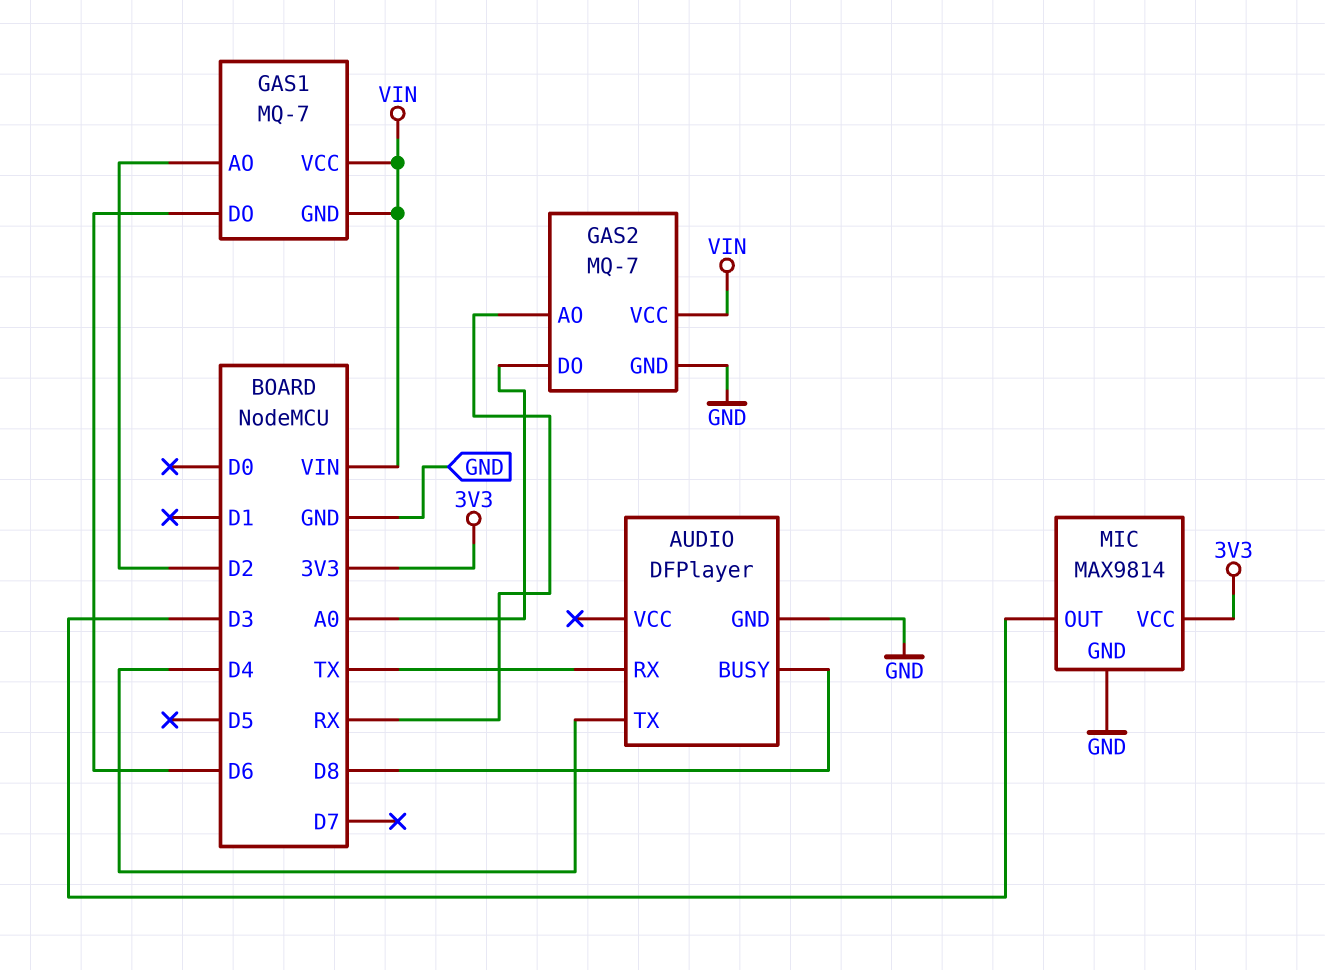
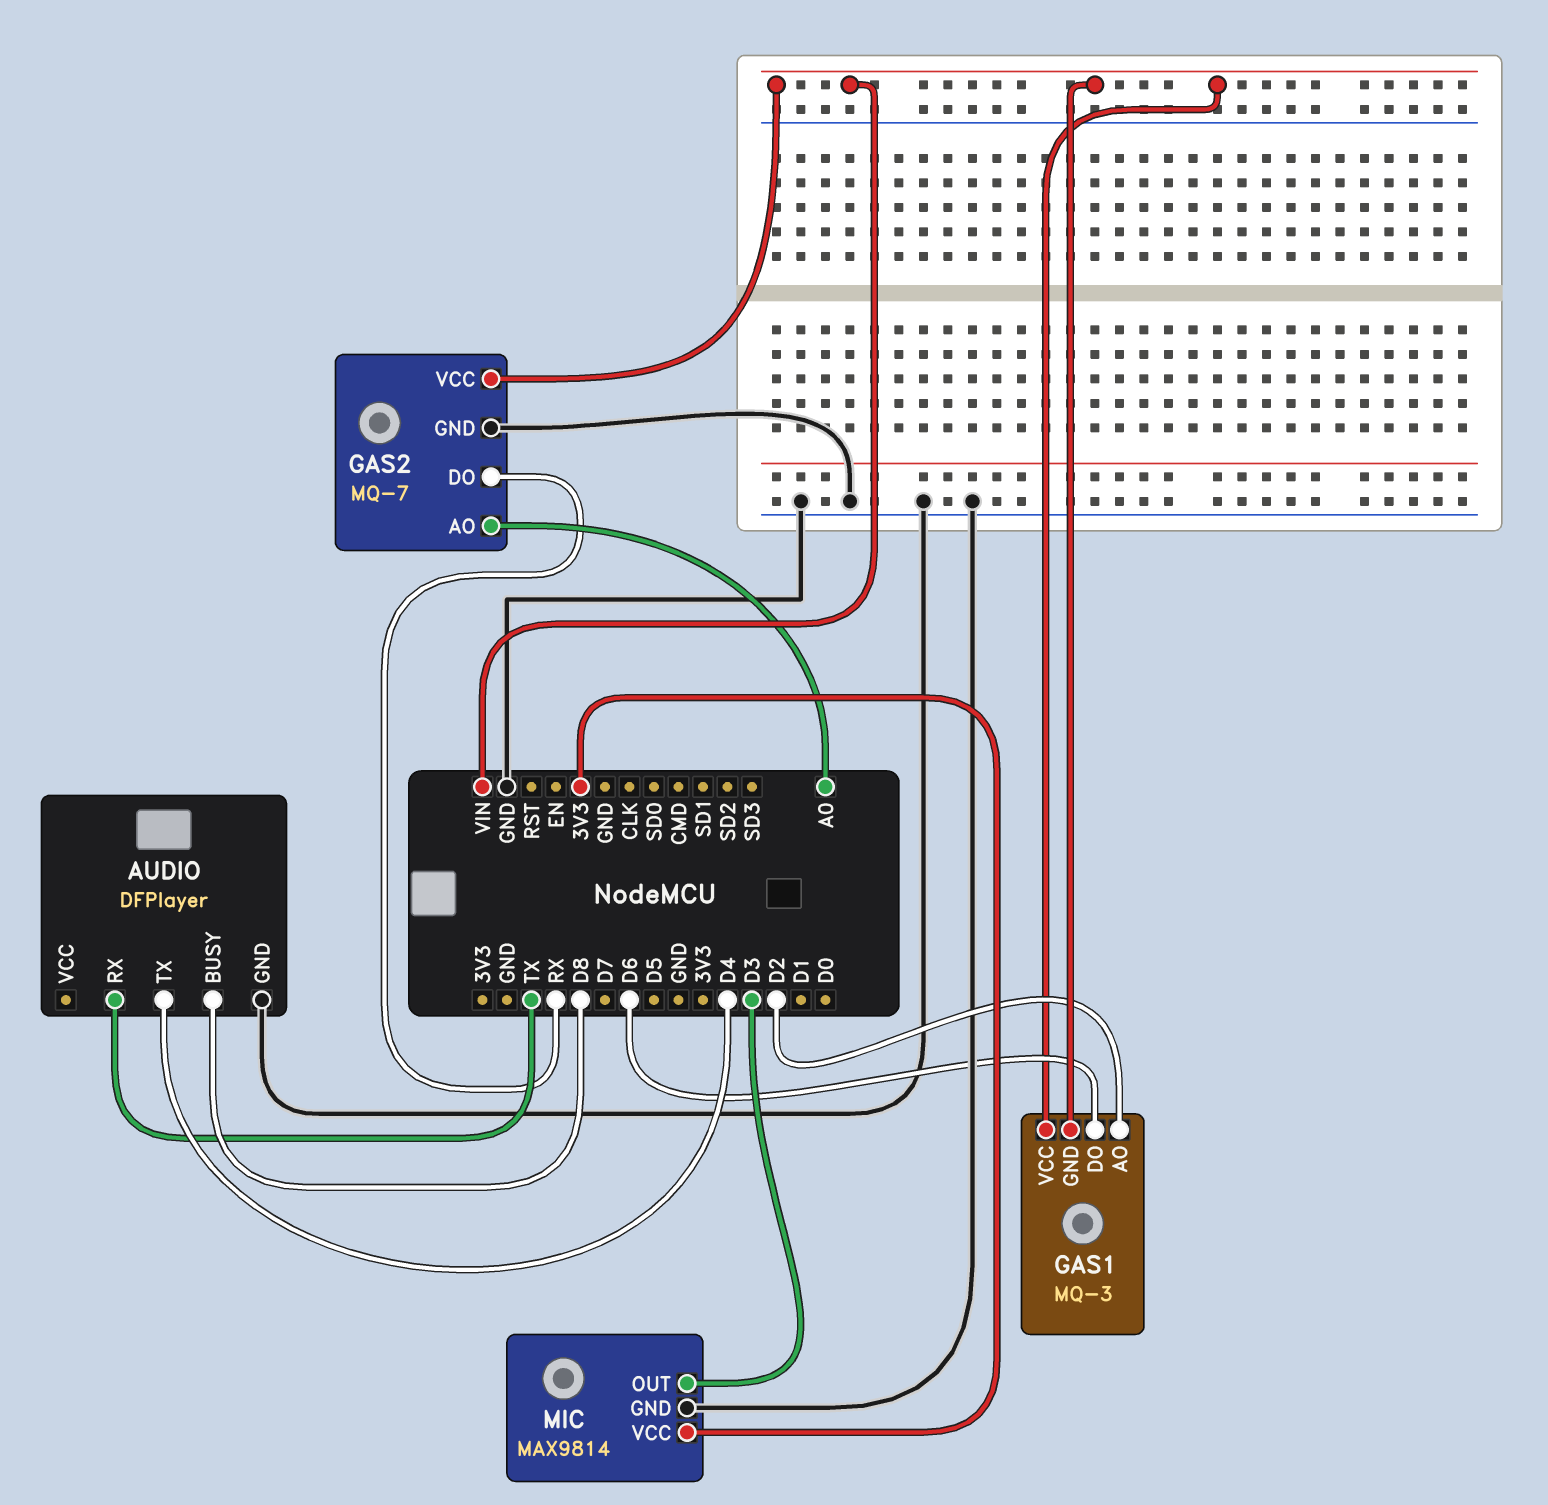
GAS1: MQ-7 -> MQ-3
GAS2 pin AO: RX -> A0
GAS2 pin DO: A0 -> RX

